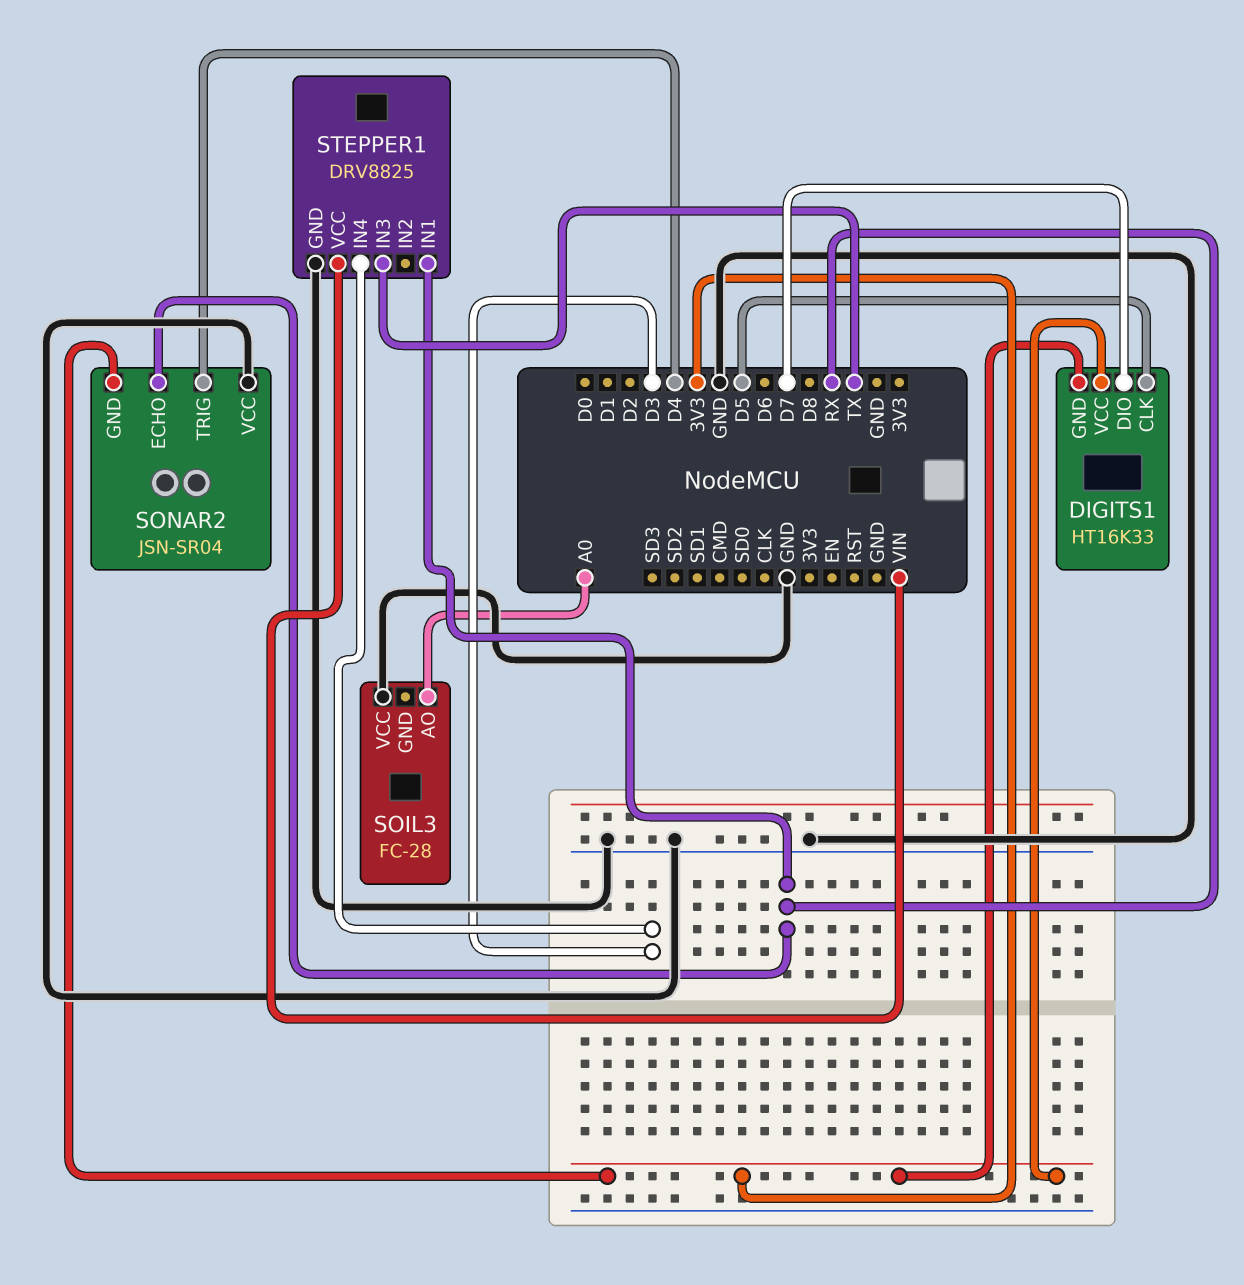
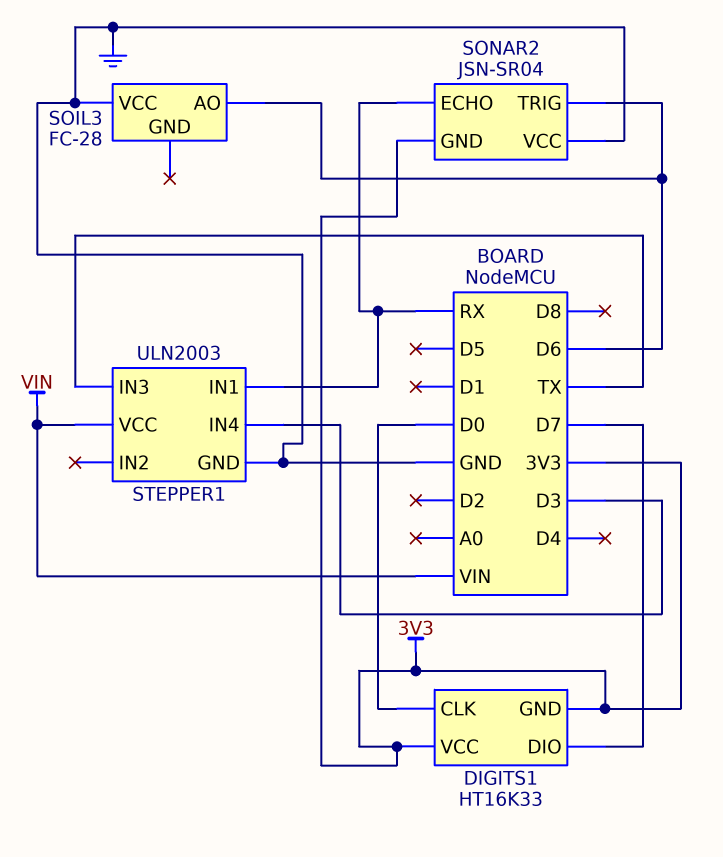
DIGITS1 pin CLK: D5 -> D0
SOIL3 pin AO: A0 -> D6
SONAR2 pin TRIG: D4 -> D6
STEPPER1: DRV8825 -> ULN2003

